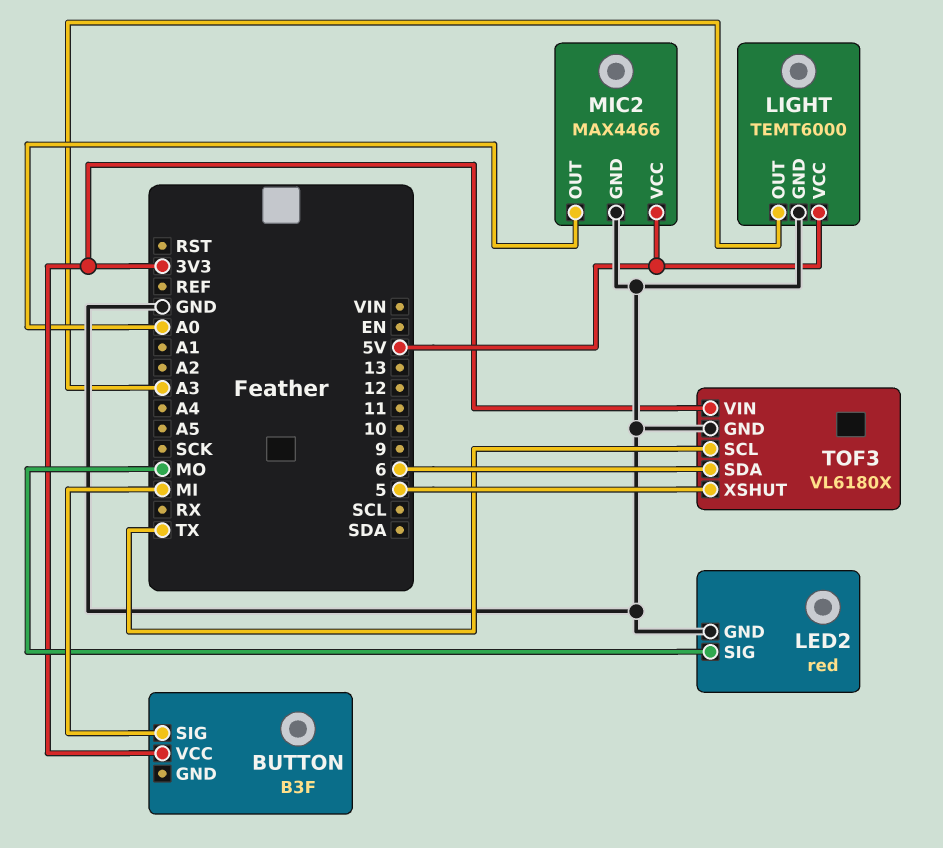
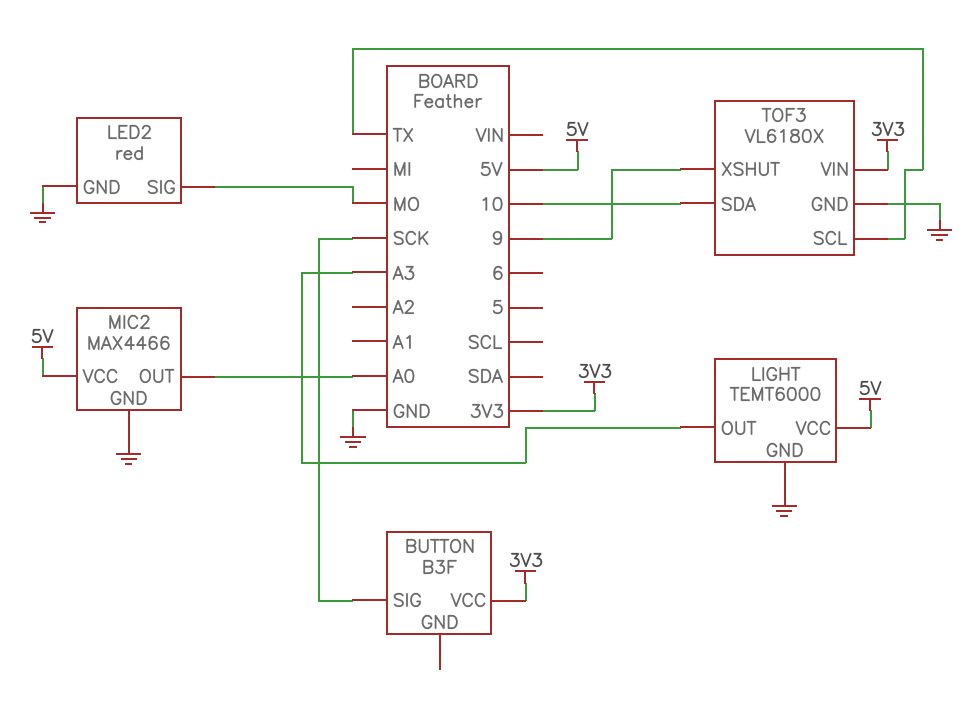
BUTTON pin SIG: MI -> SCK
TOF3 pin SDA: 6 -> 10
TOF3 pin XSHUT: 5 -> 9

